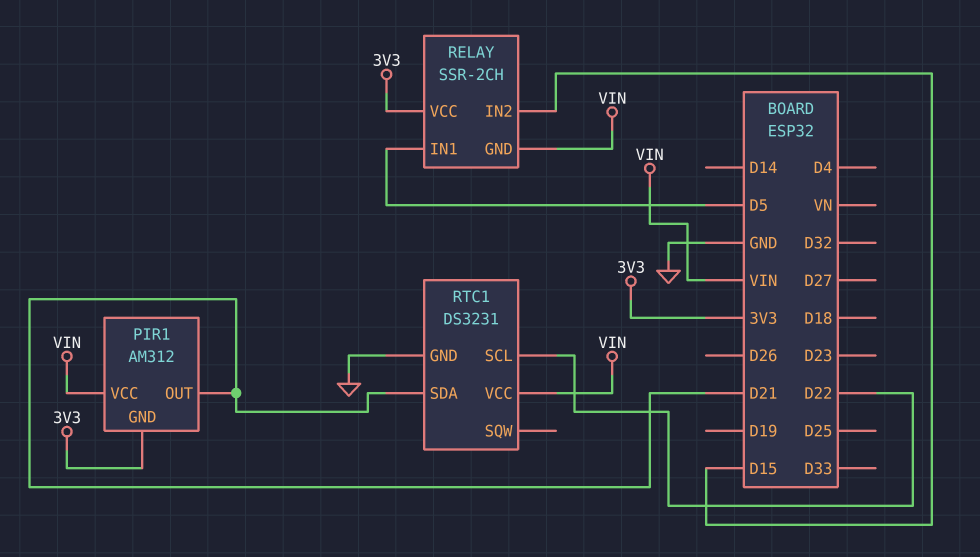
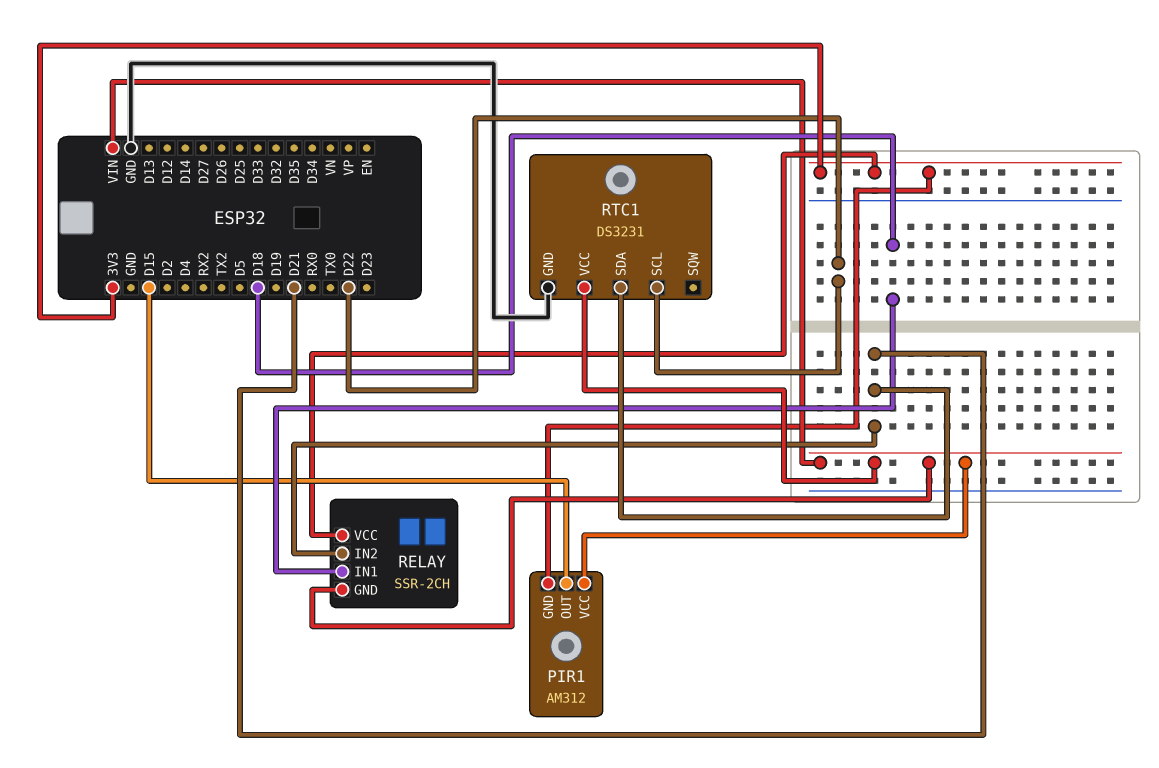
PIR1 pin OUT: D21 -> D15
RELAY pin IN1: D5 -> D18
RELAY pin IN2: D15 -> D21

